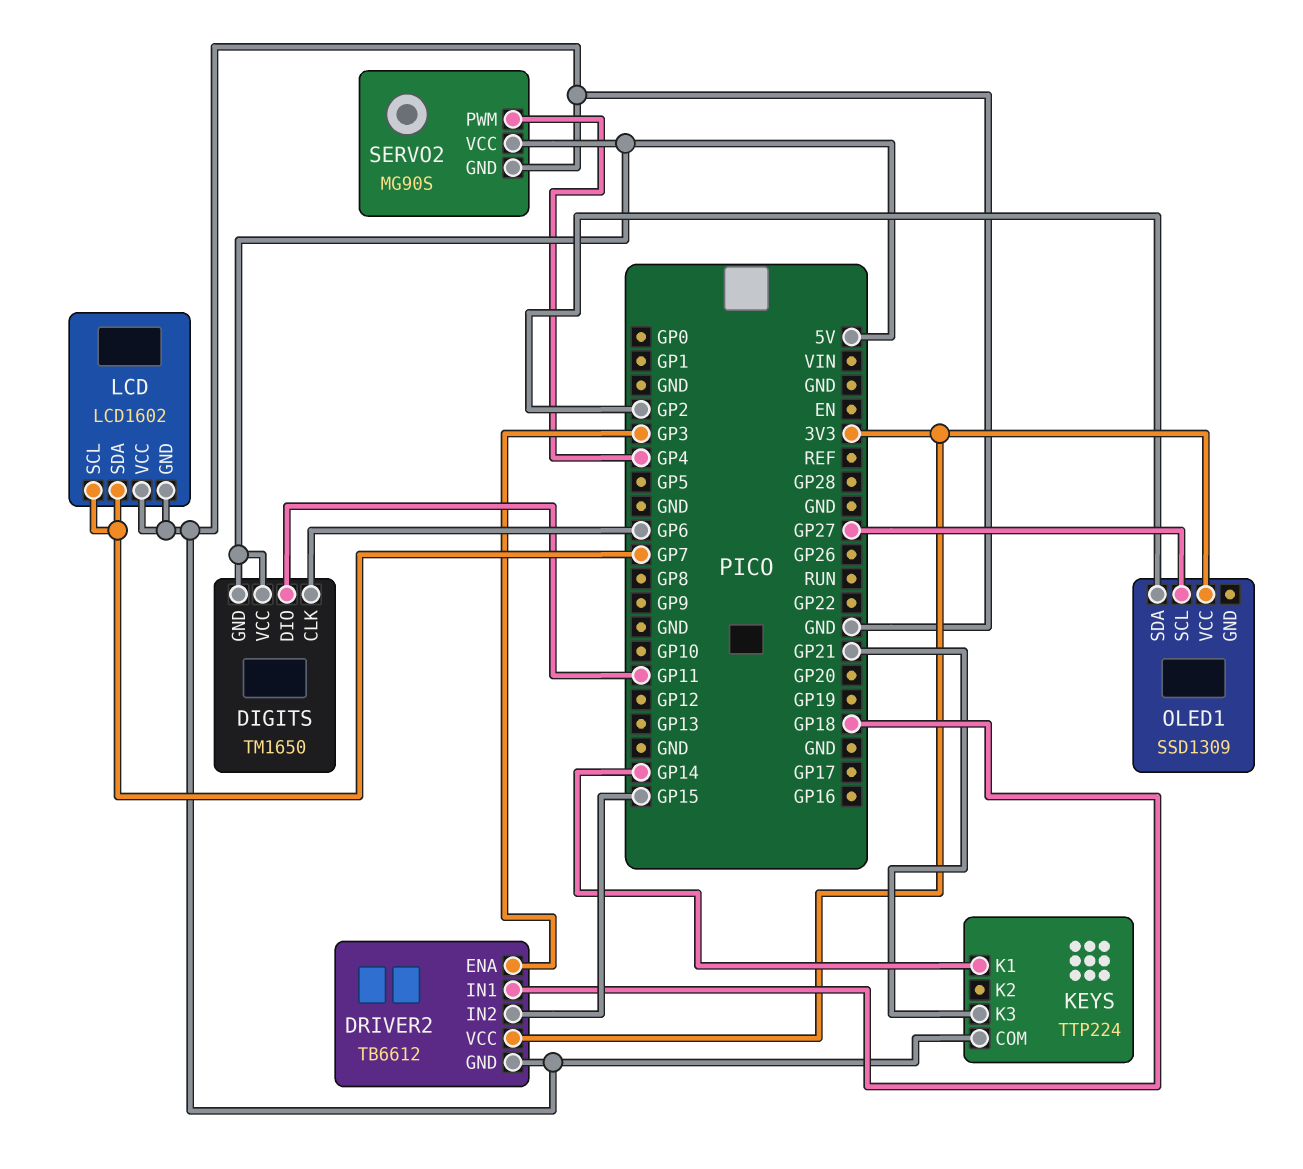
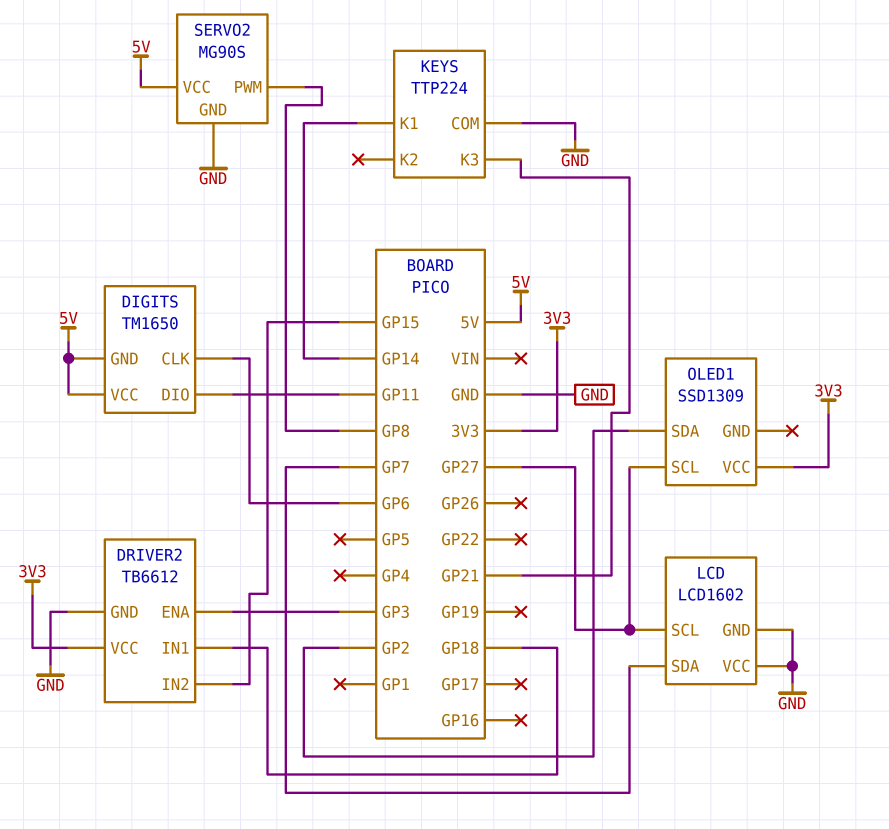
LCD pin SCL: GP7 -> GP27
SERVO2 pin PWM: GP4 -> GP8

